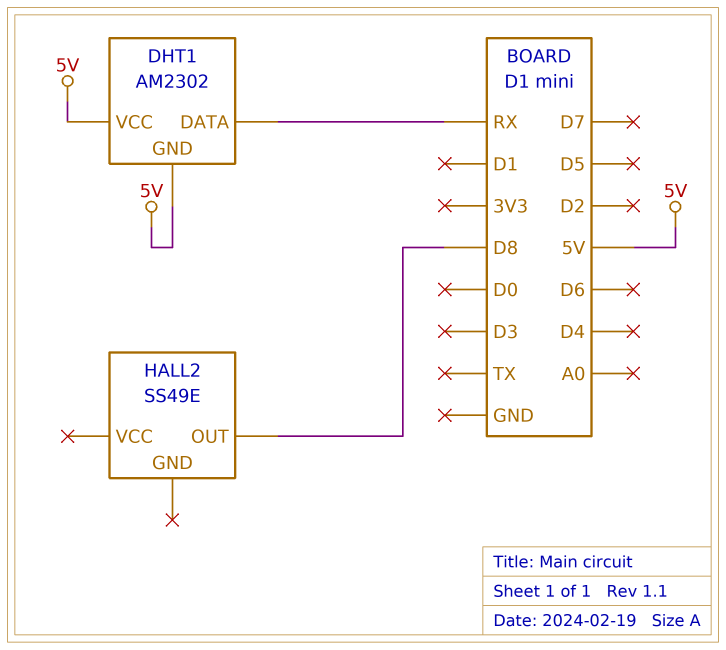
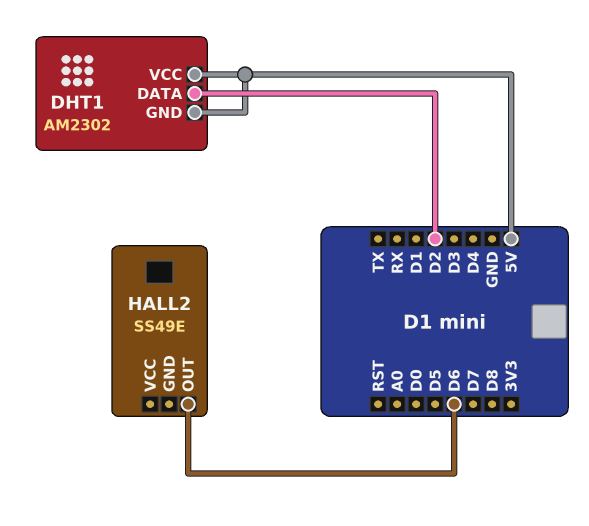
DHT1 pin DATA: RX -> D2
HALL2 pin OUT: D8 -> D6

